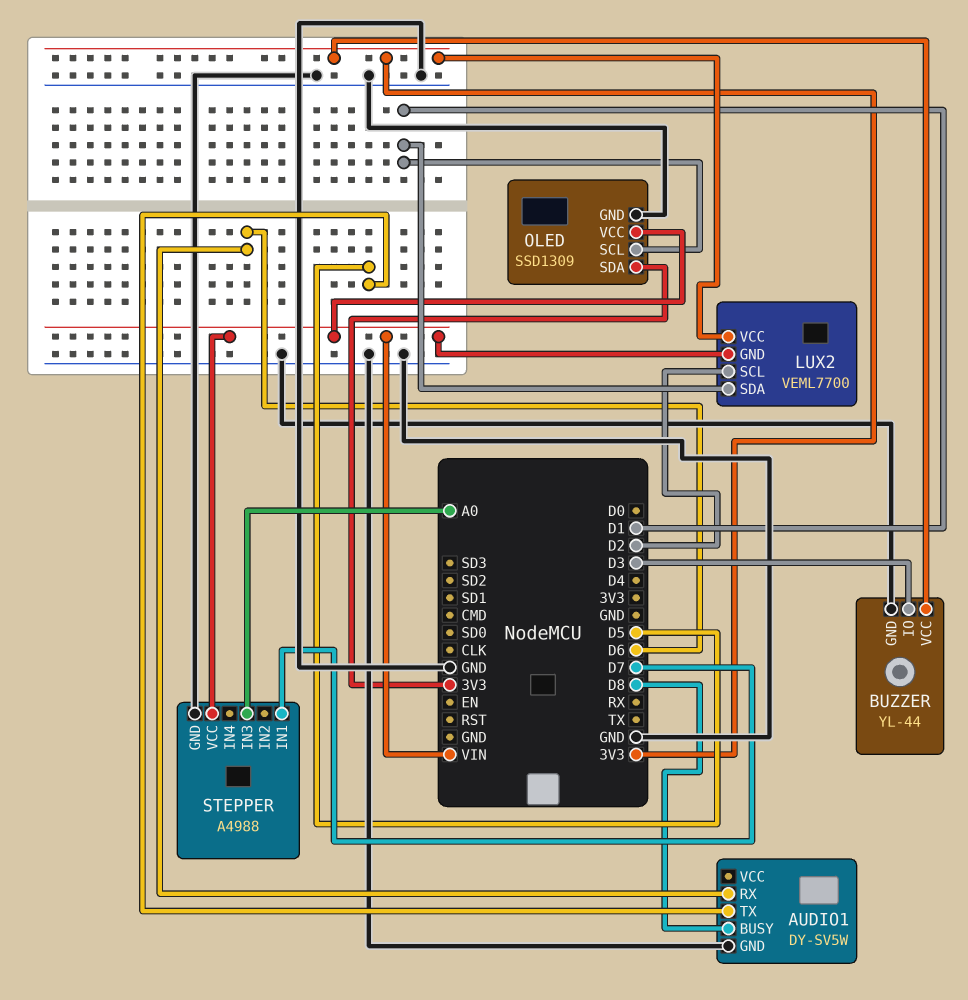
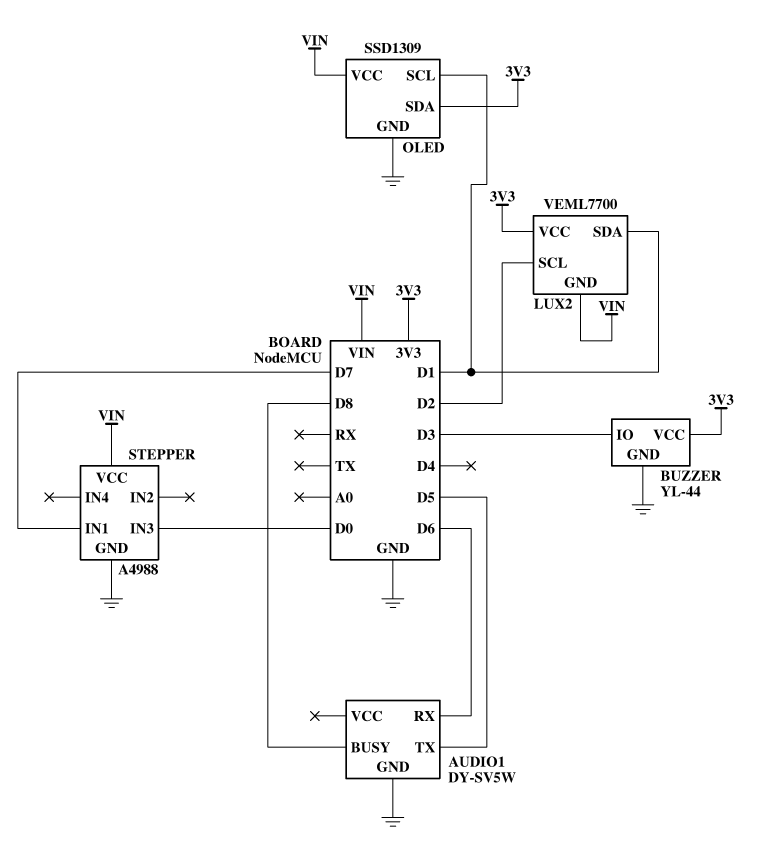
STEPPER pin IN3: A0 -> D0

